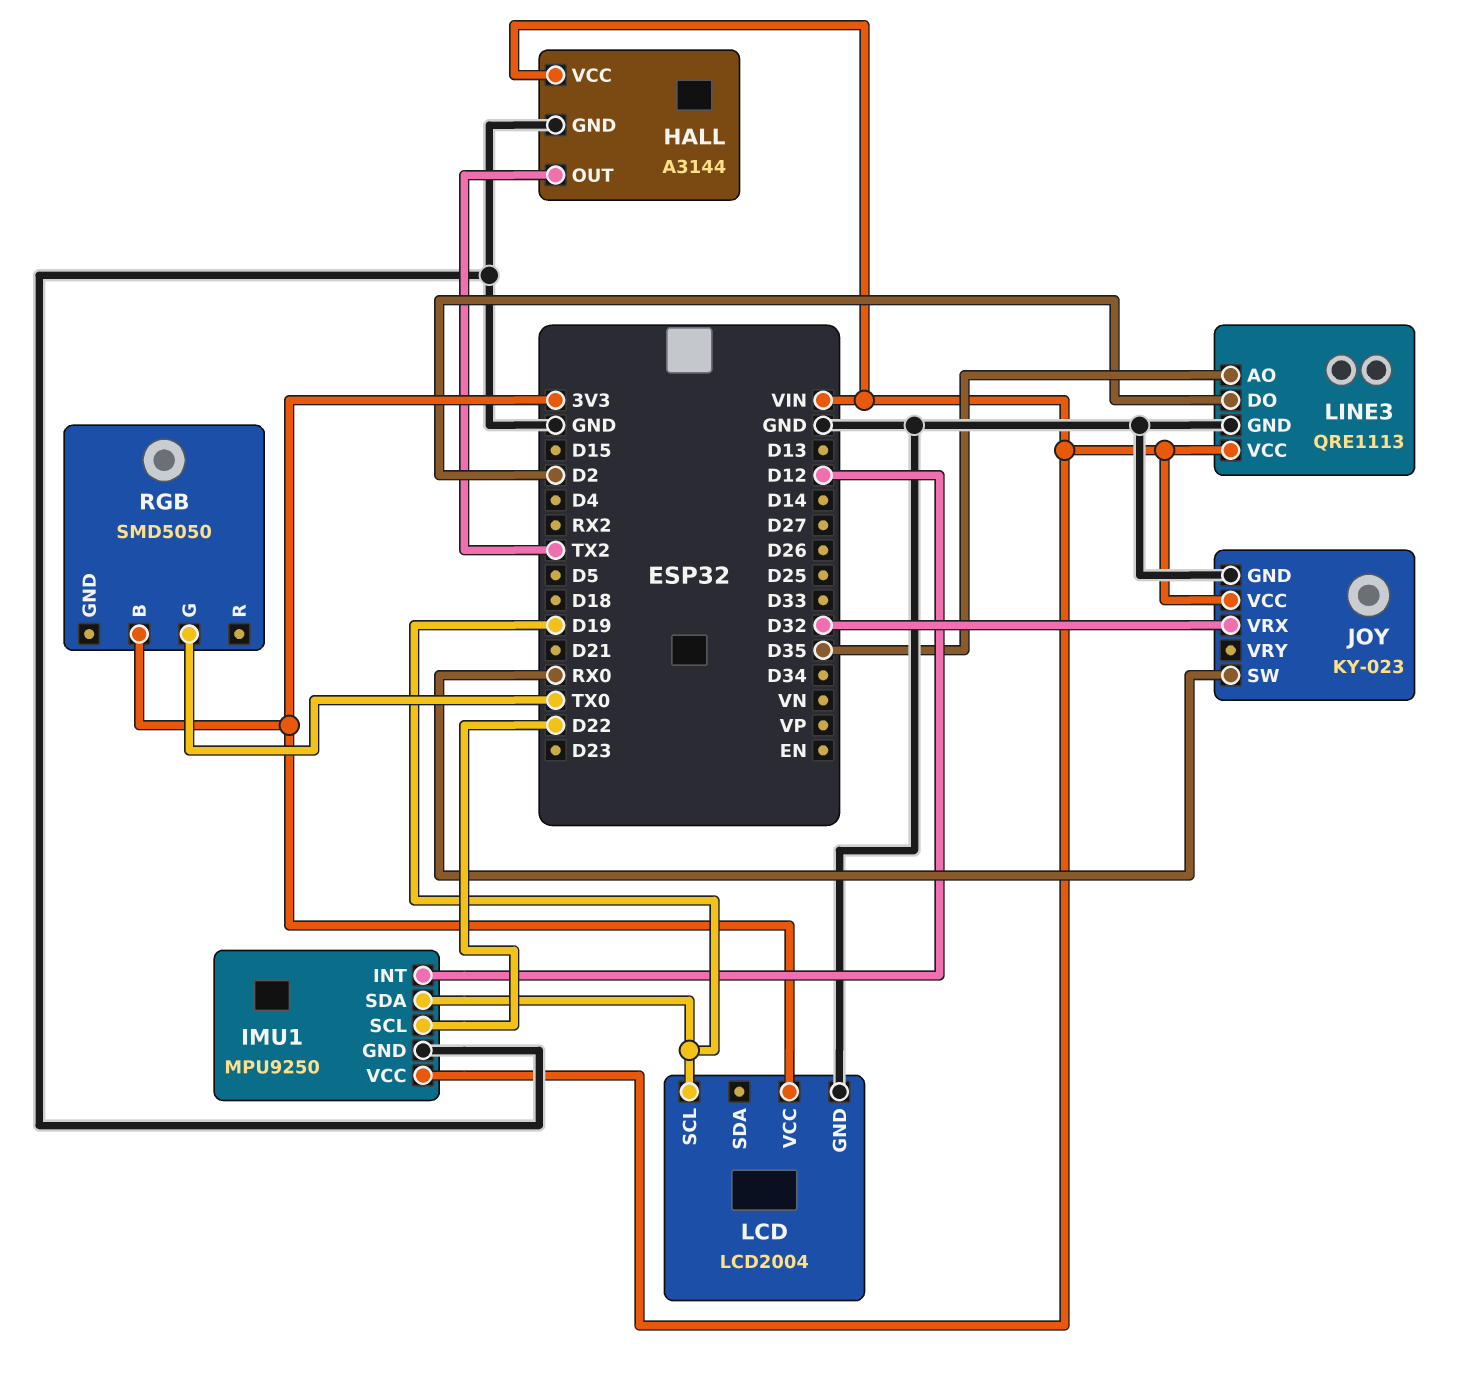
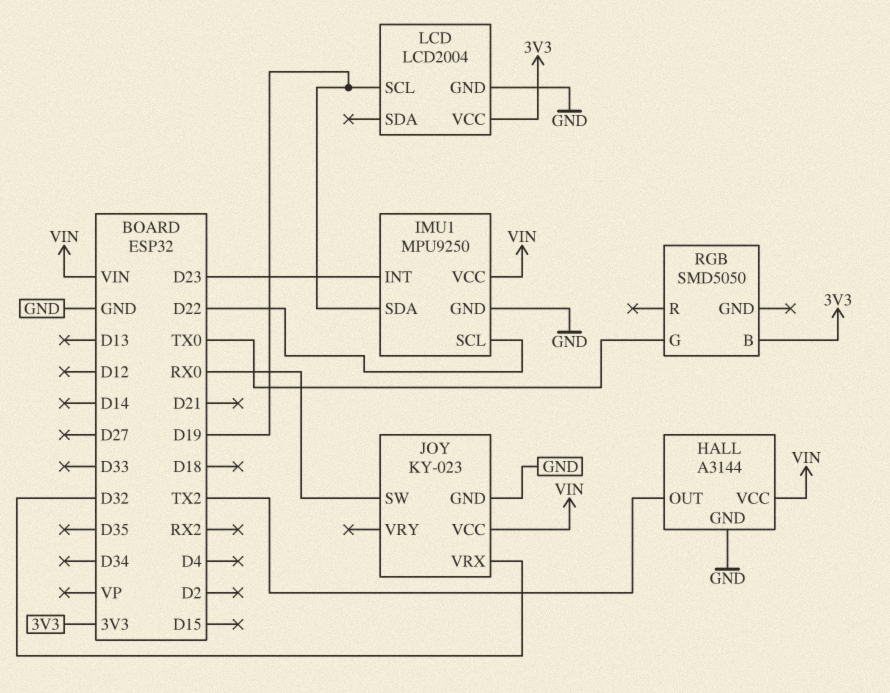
IMU1 pin INT: D12 -> D23
LINE3: QRE1113 -> none
LINE3 pin AO: D35 -> none
LINE3 pin DO: D2 -> none
LINE3 pin GND: GND -> none
LINE3 pin VCC: VIN -> none

